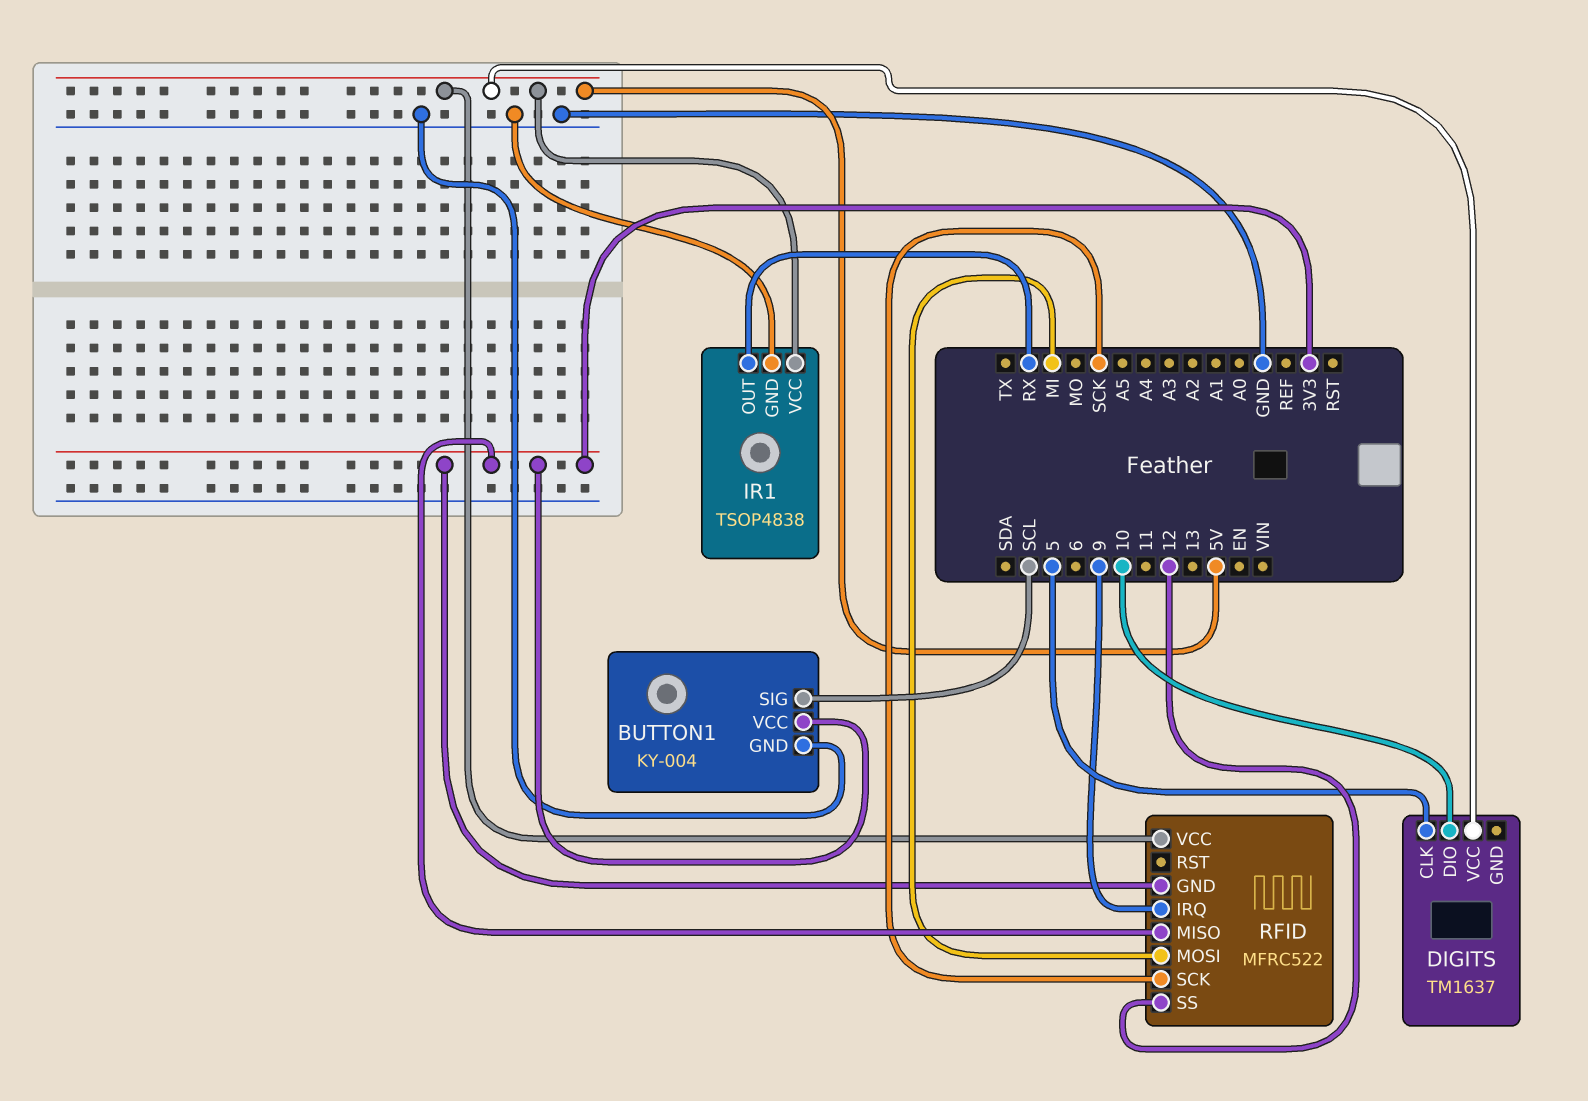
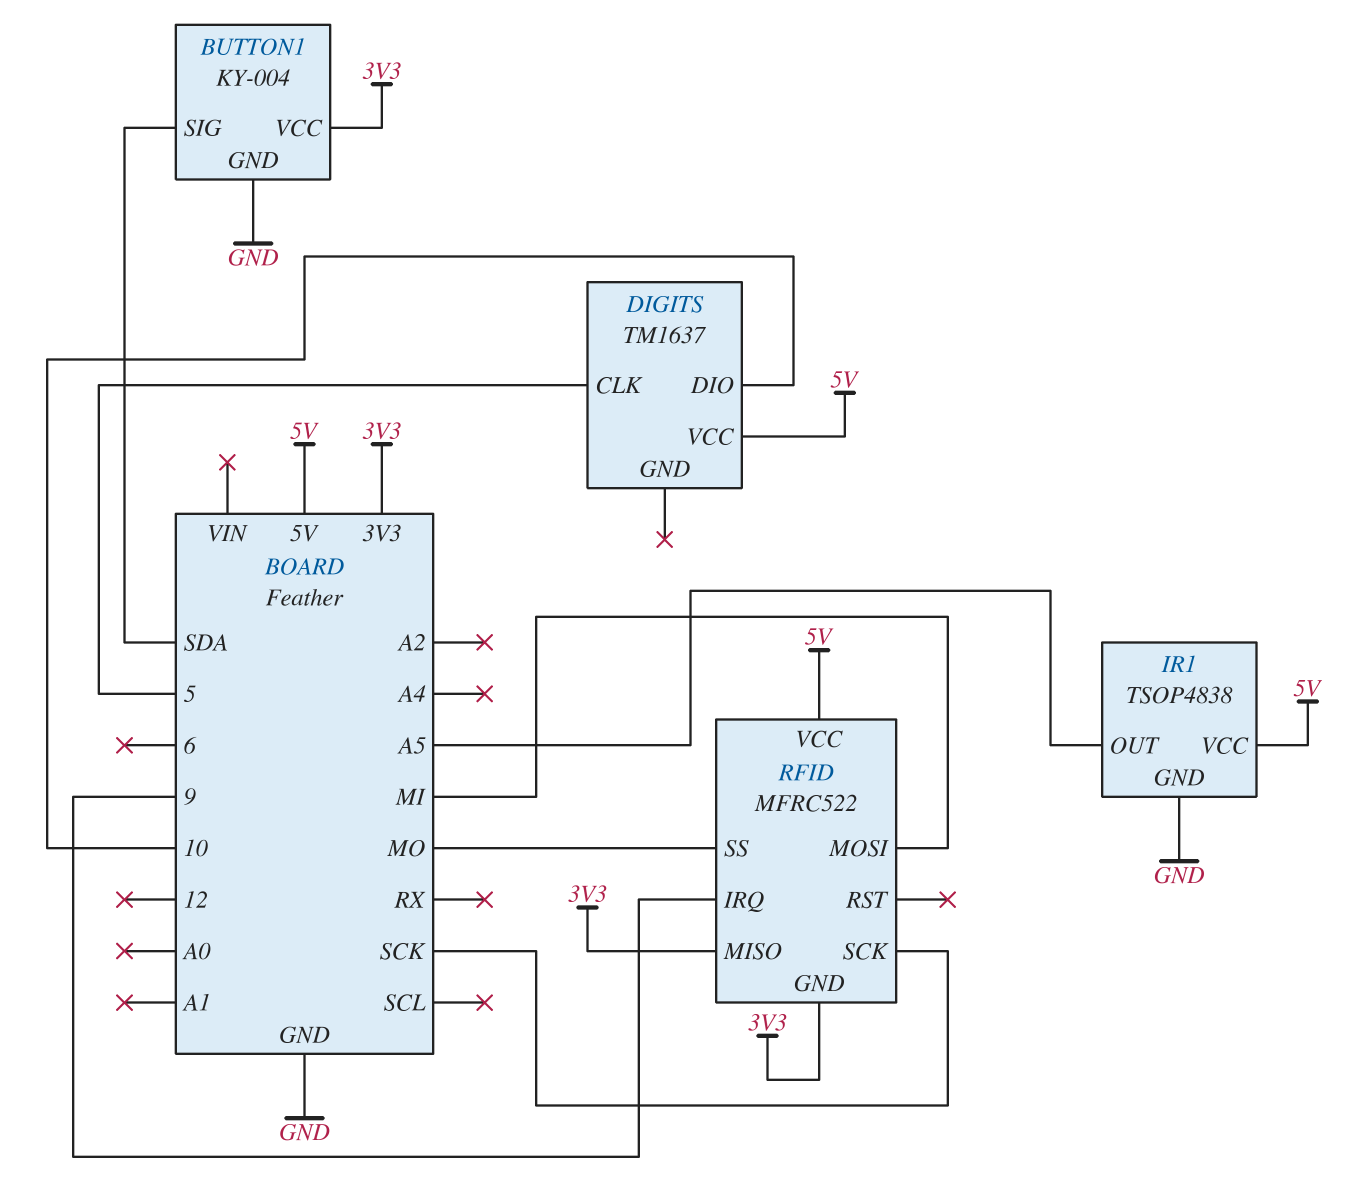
BUTTON1 pin SIG: SCL -> SDA
IR1 pin OUT: RX -> A5
RFID pin SS: 12 -> MO

